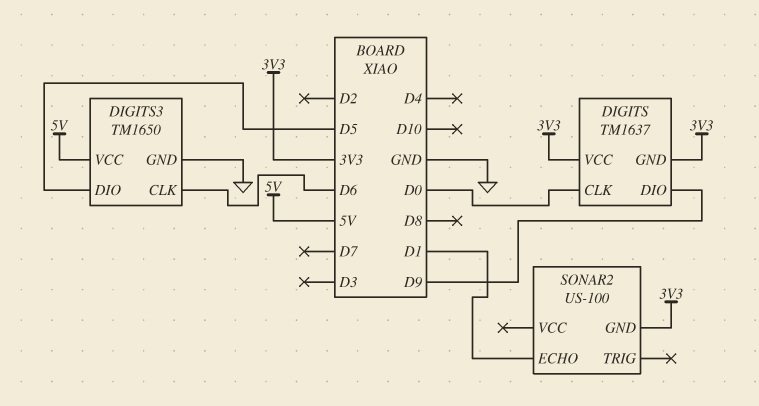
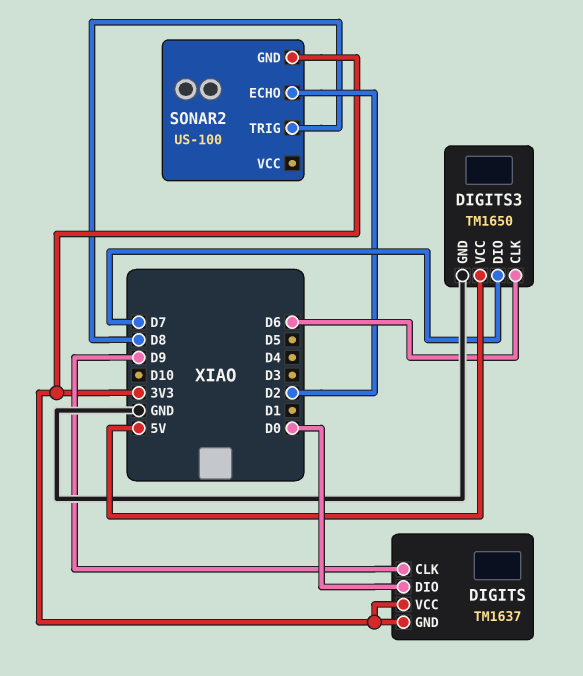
DIGITS pin CLK: D0 -> D9
DIGITS pin DIO: D9 -> D0
DIGITS3 pin DIO: D5 -> D7
SONAR2 pin ECHO: D1 -> D2
SONAR2 pin TRIG: none -> D8

